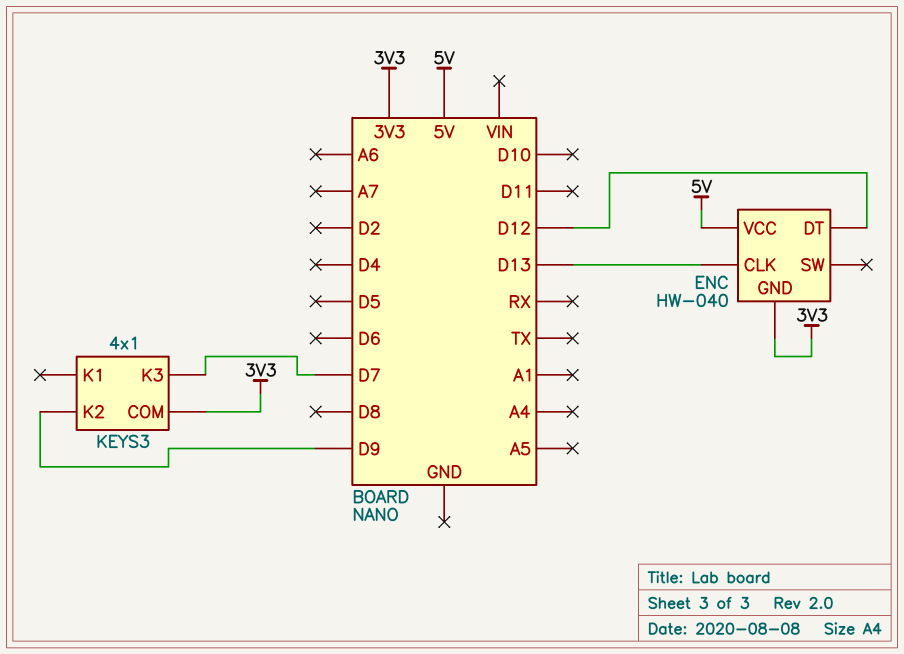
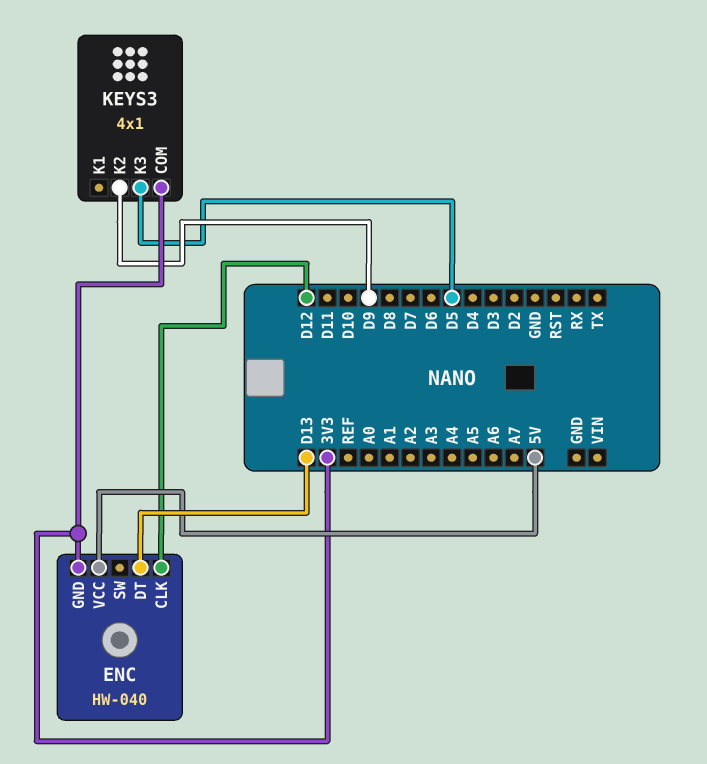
ENC pin CLK: D13 -> D12
ENC pin DT: D12 -> D13
KEYS3 pin K3: D7 -> D5

